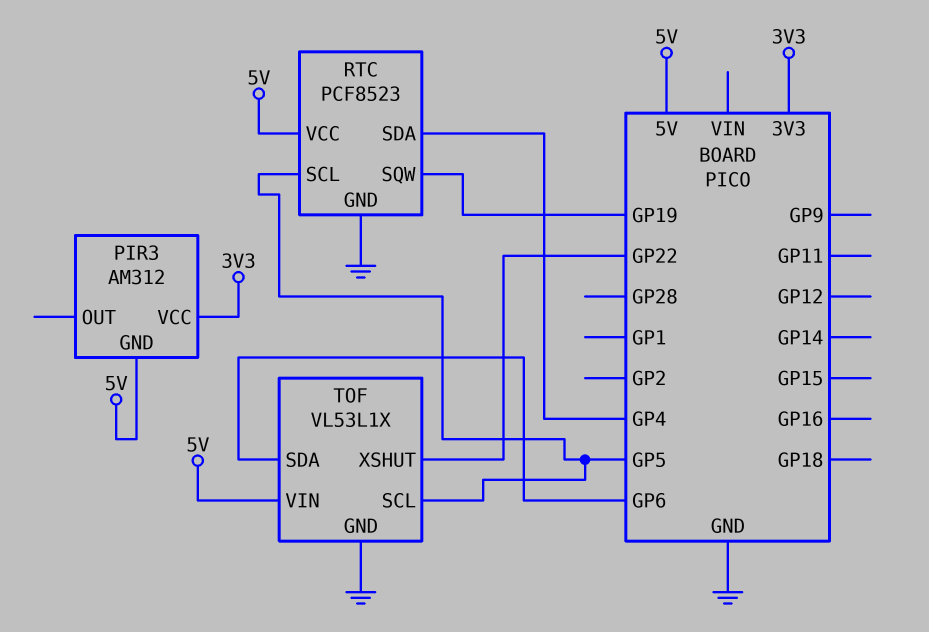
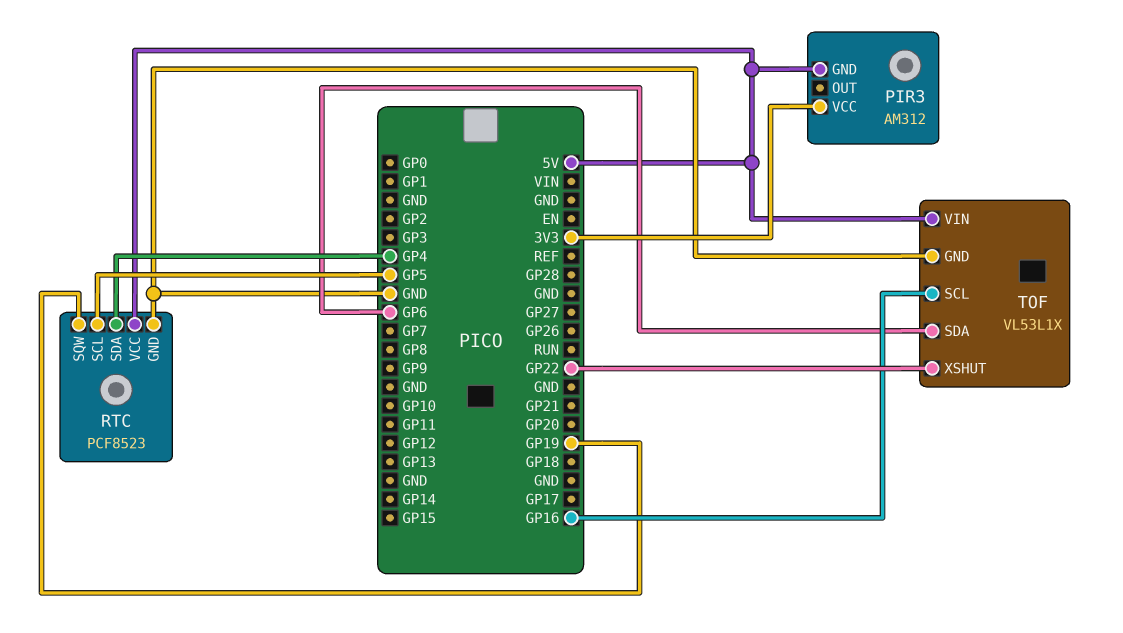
TOF pin SCL: GP5 -> GP16

